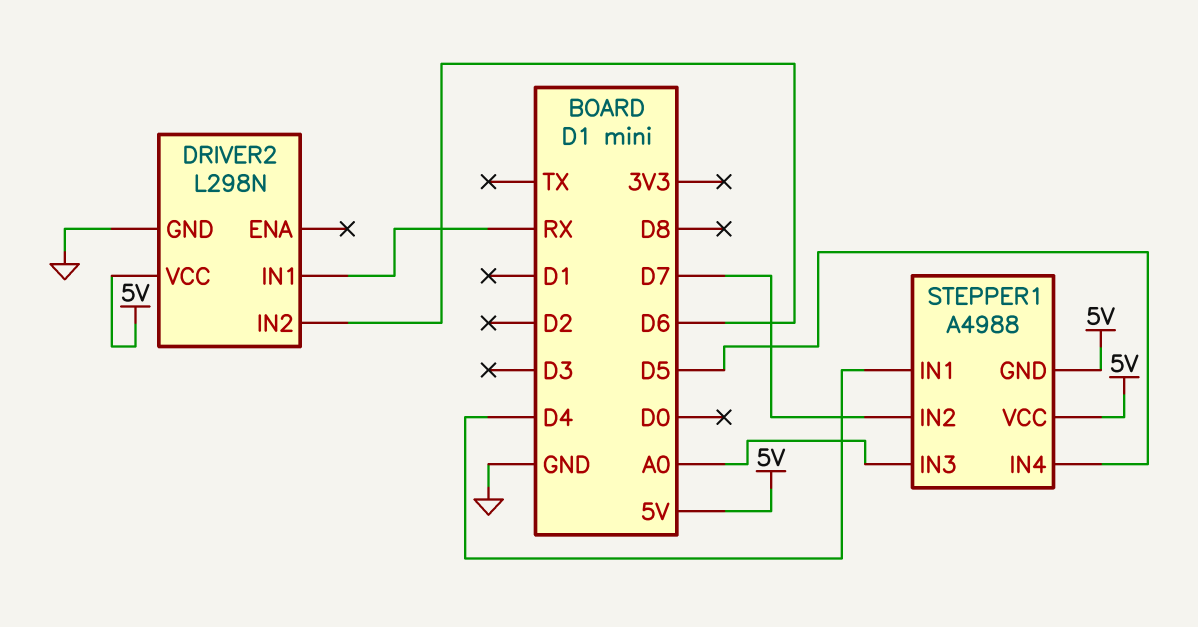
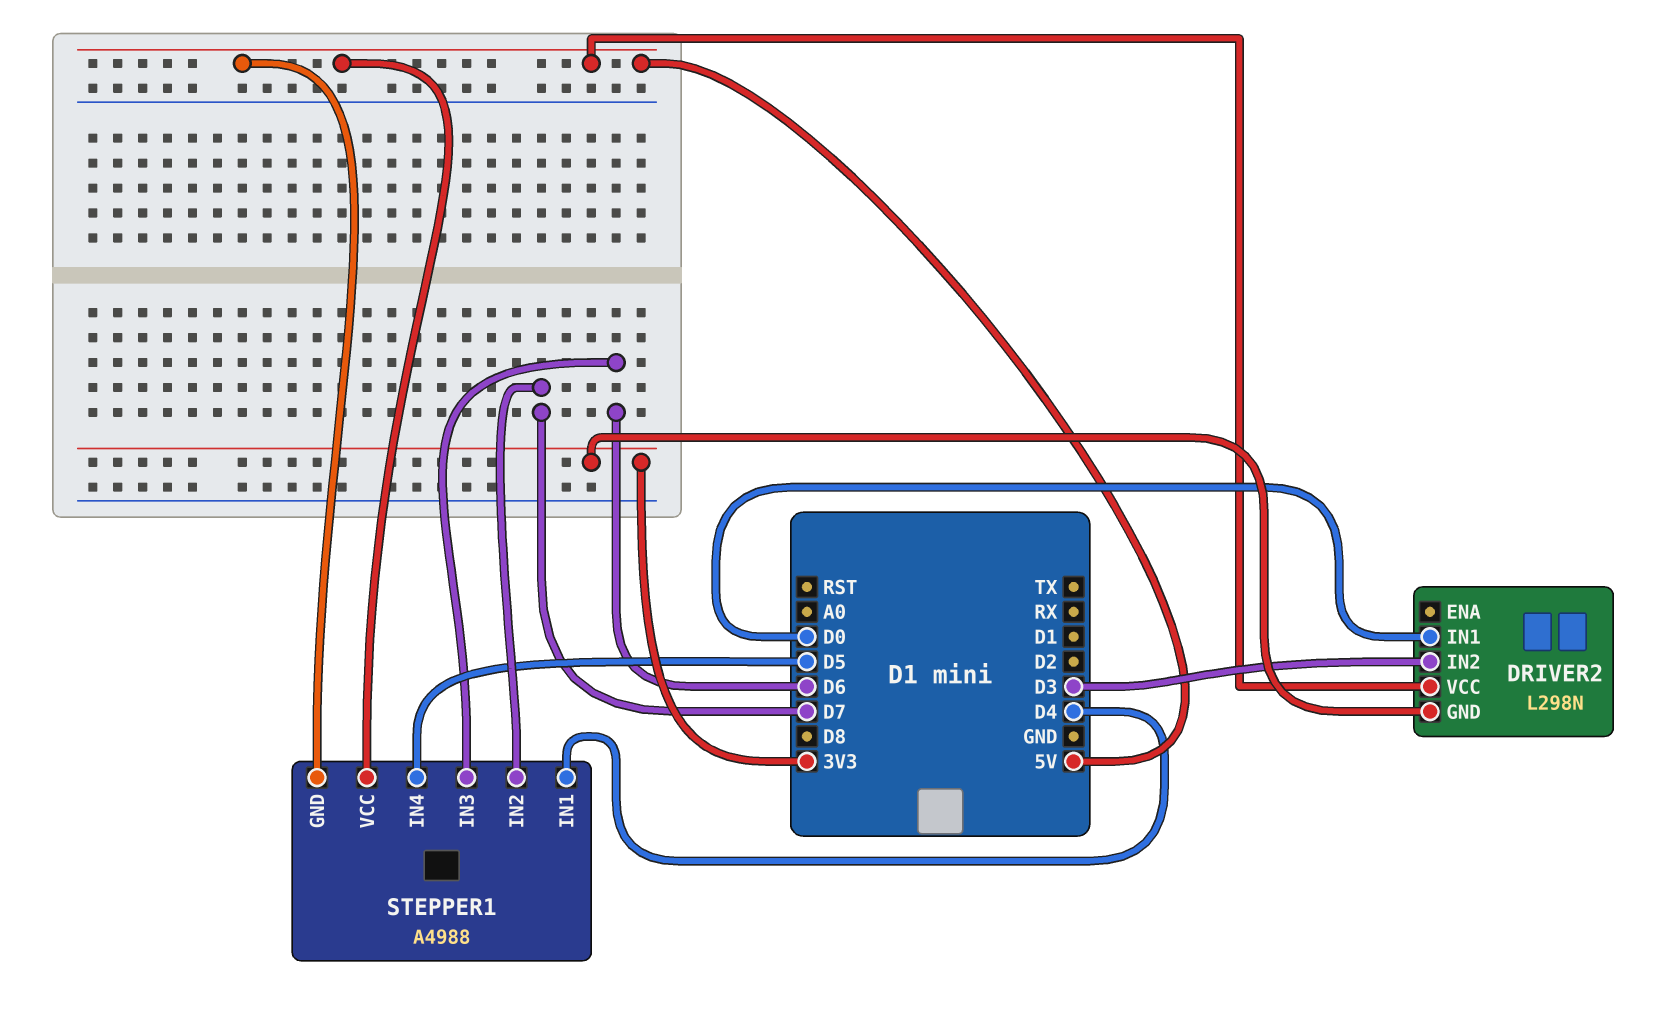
DRIVER2 pin GND: GND -> 3V3
DRIVER2 pin IN1: RX -> D0
DRIVER2 pin IN2: D6 -> D3
STEPPER1 pin IN3: A0 -> D6

